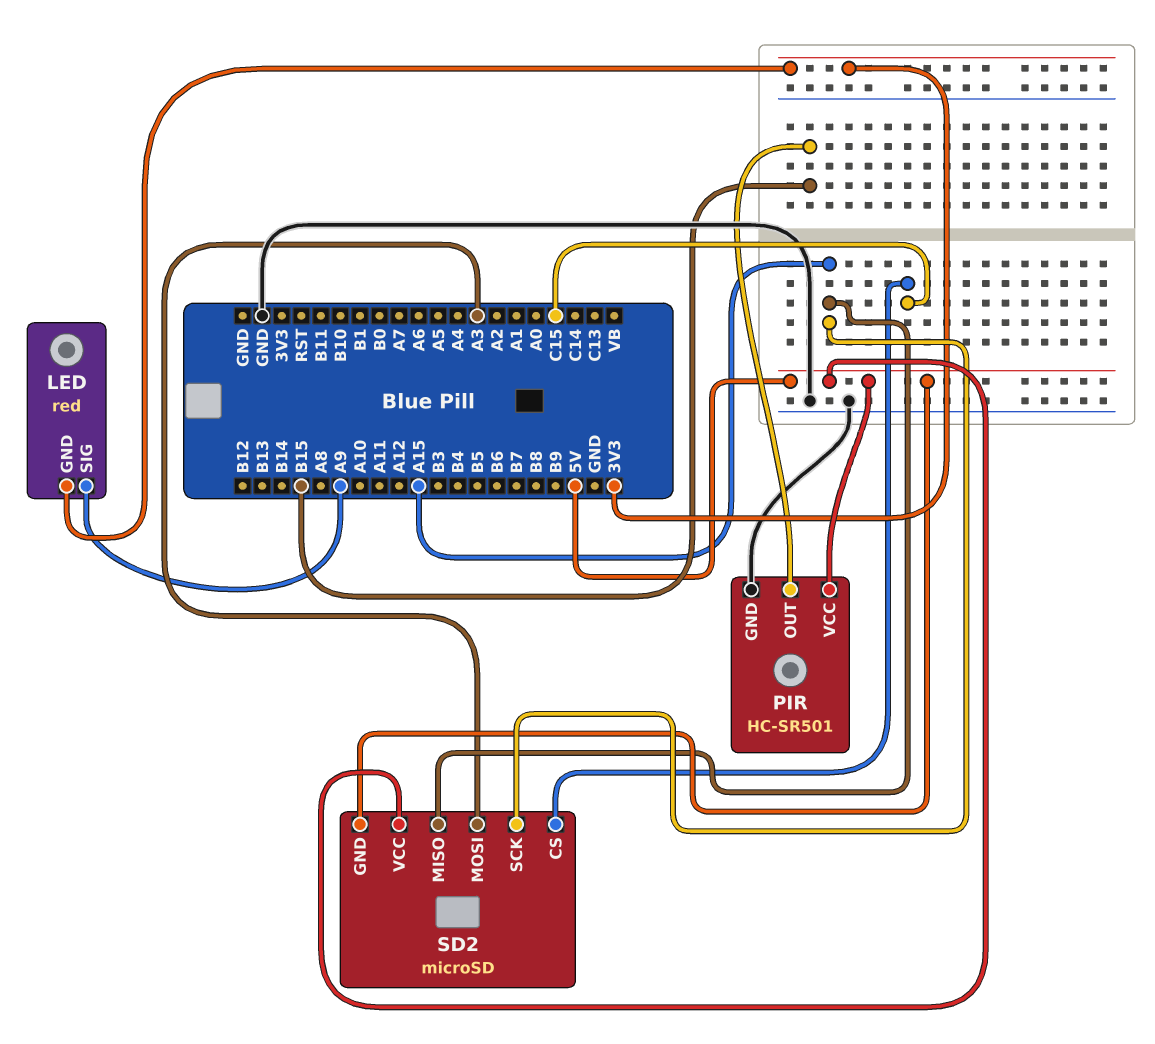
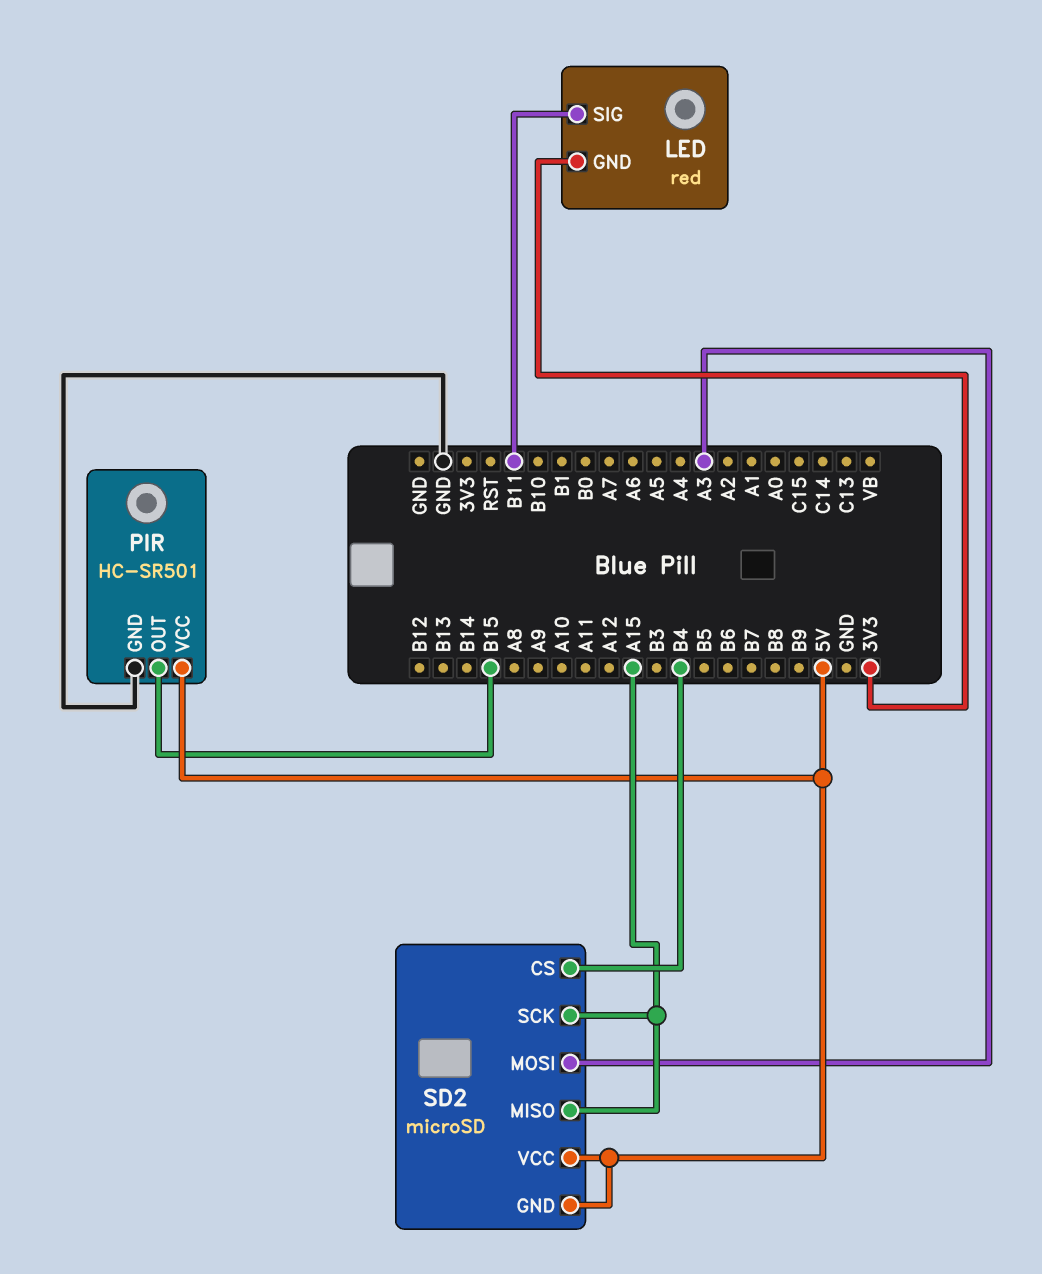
LED pin SIG: A9 -> B11
SD2 pin CS: C15 -> B4

